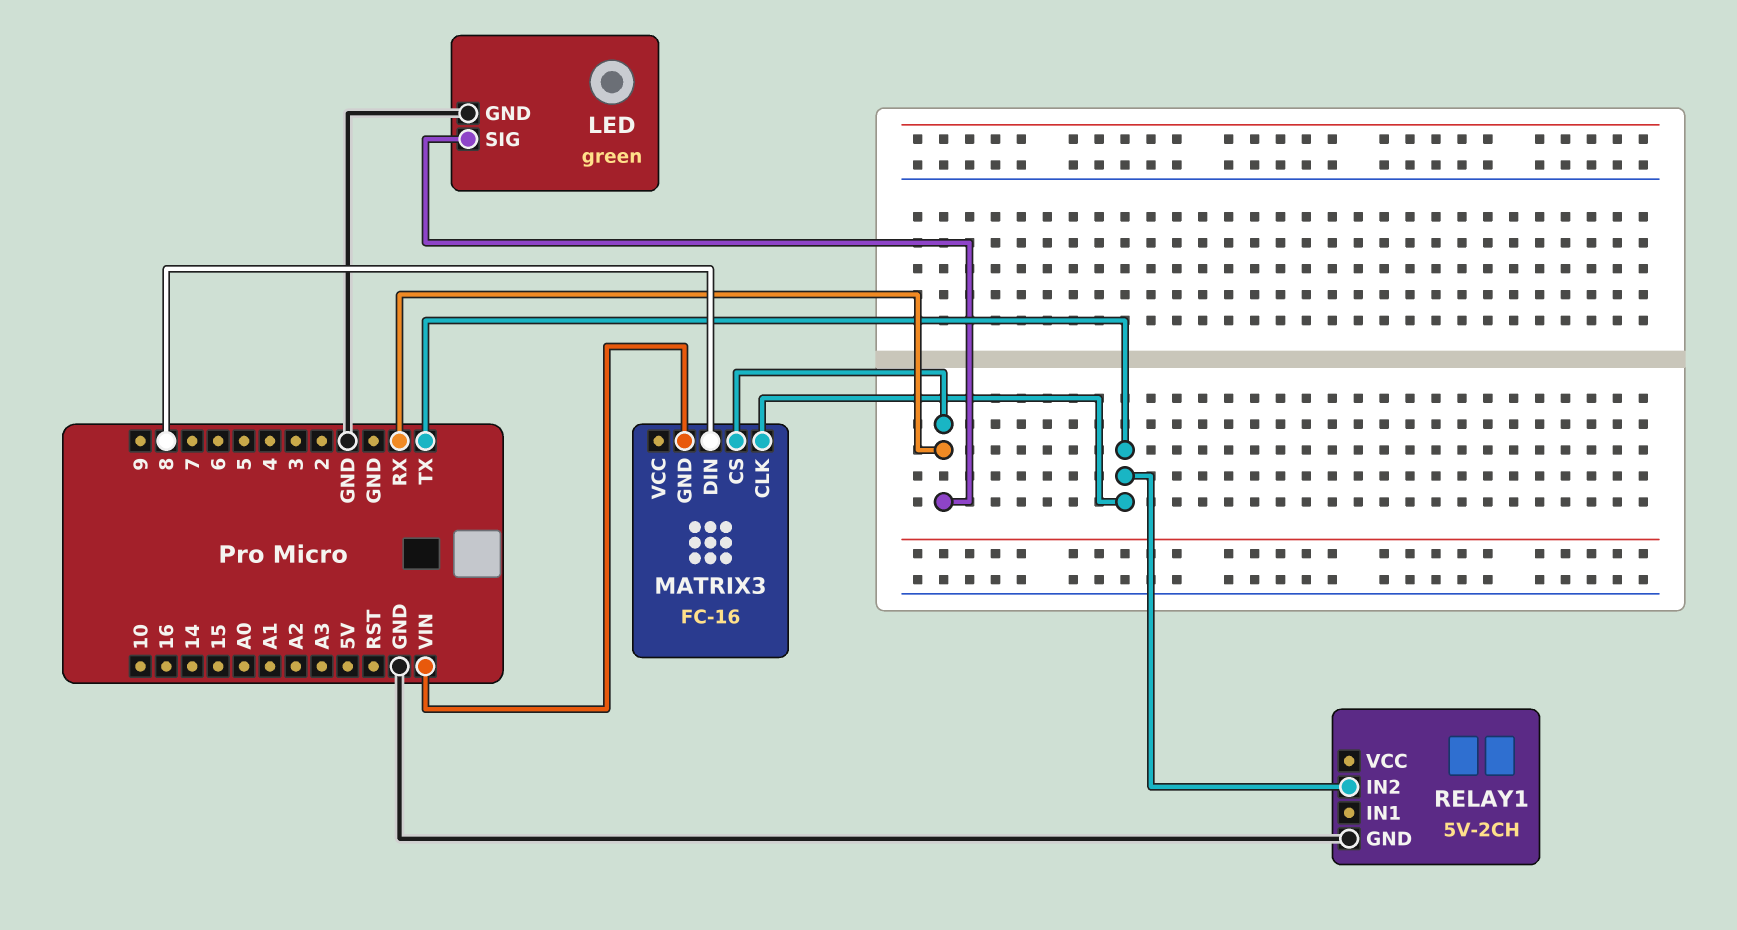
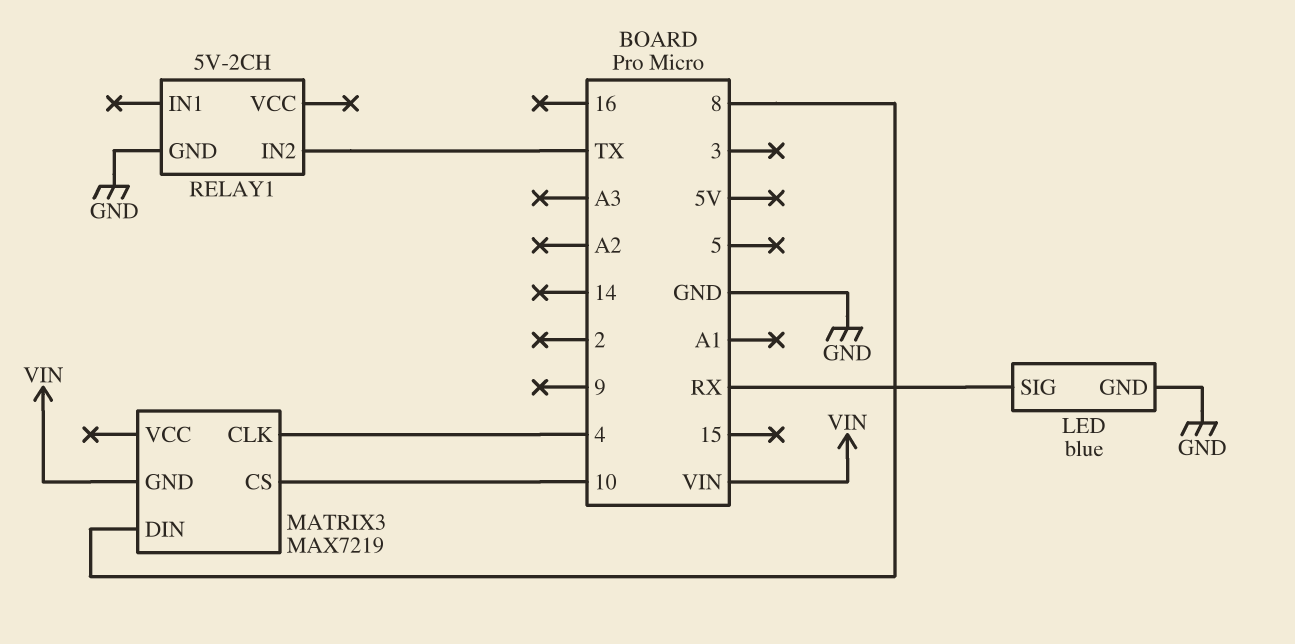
LED: green -> blue
MATRIX3: FC-16 -> MAX7219
MATRIX3 pin CLK: TX -> 4
MATRIX3 pin CS: RX -> 10

